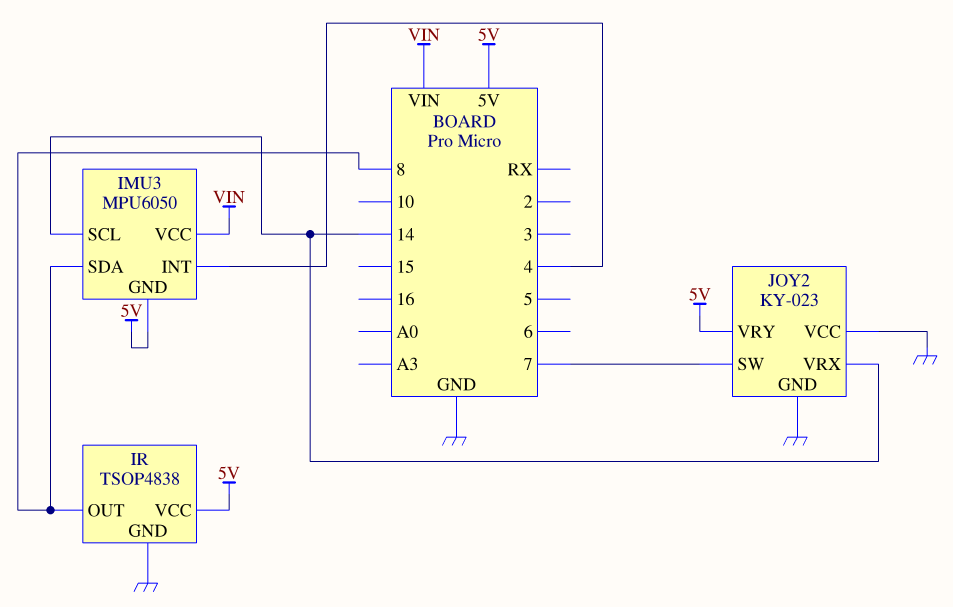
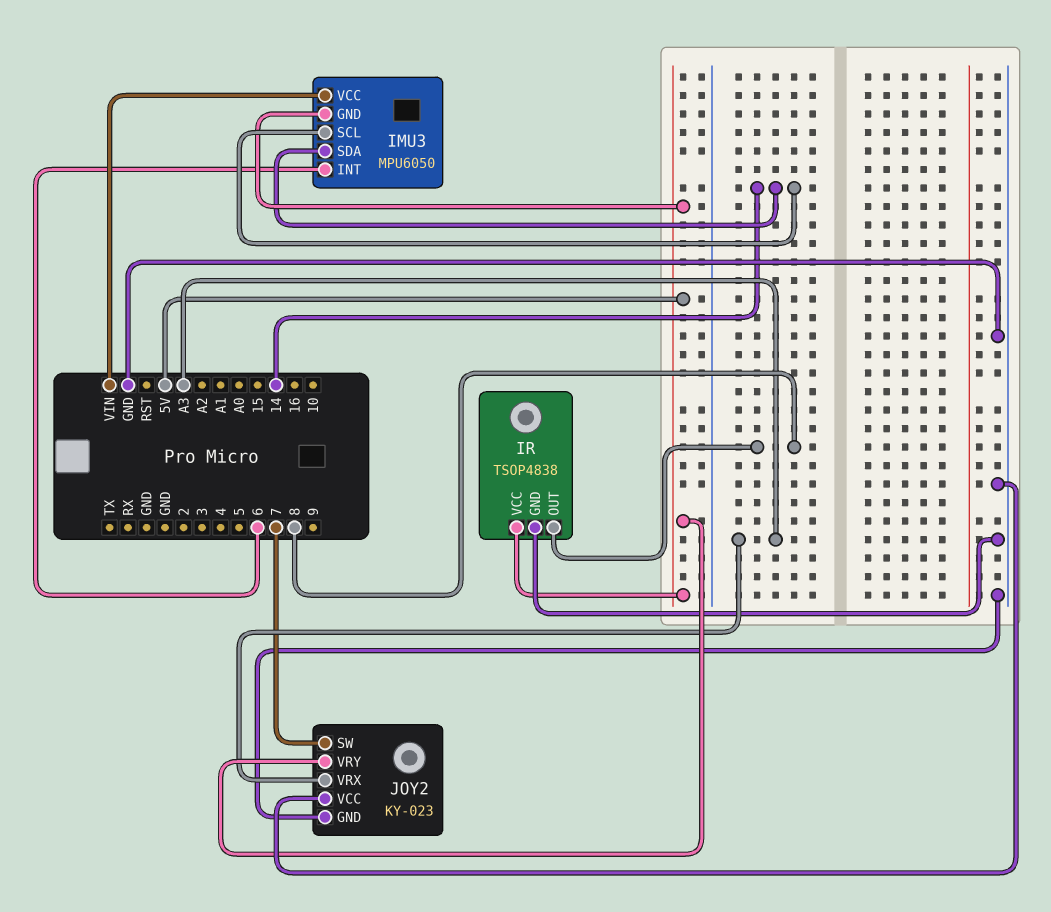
IMU3 pin INT: 4 -> 6
IMU3 pin SDA: 8 -> 14
JOY2 pin VRX: 14 -> A3

